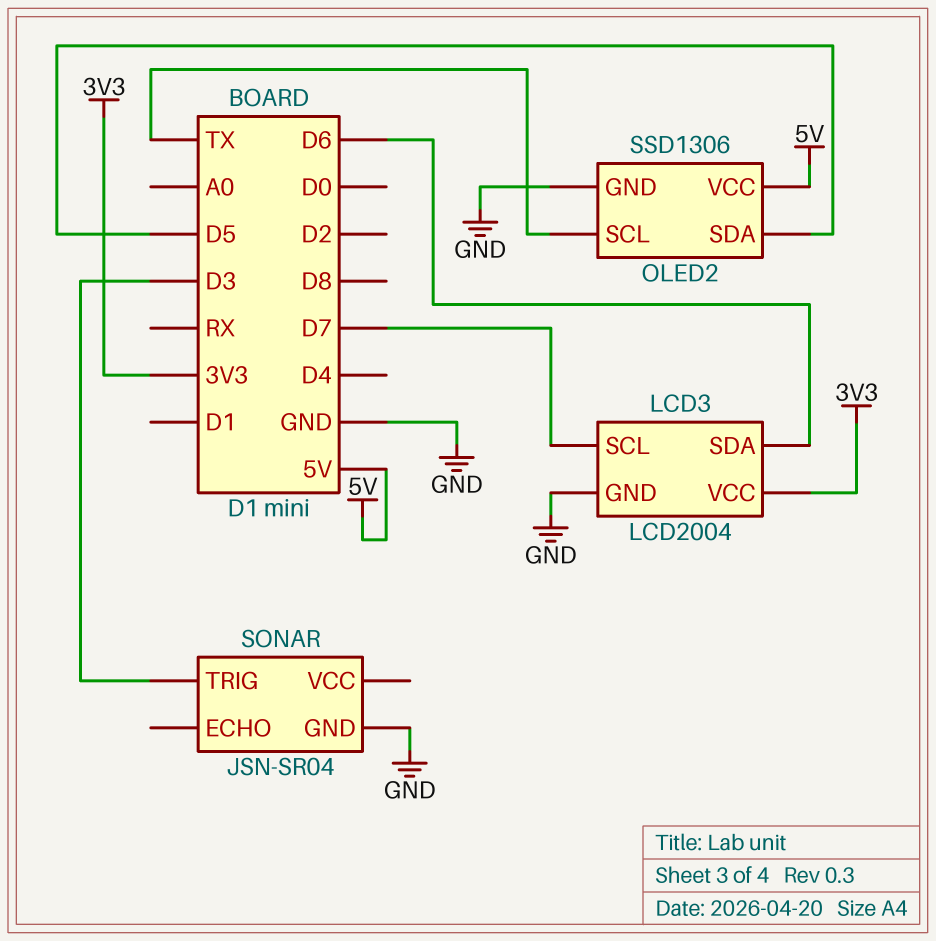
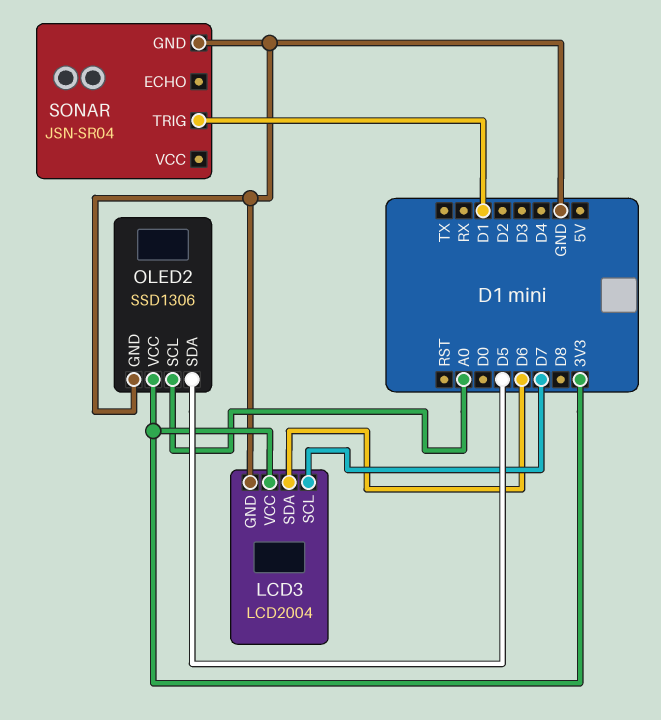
OLED2 pin SCL: TX -> A0
OLED2 pin VCC: 5V -> 3V3
SONAR pin TRIG: D3 -> D1

